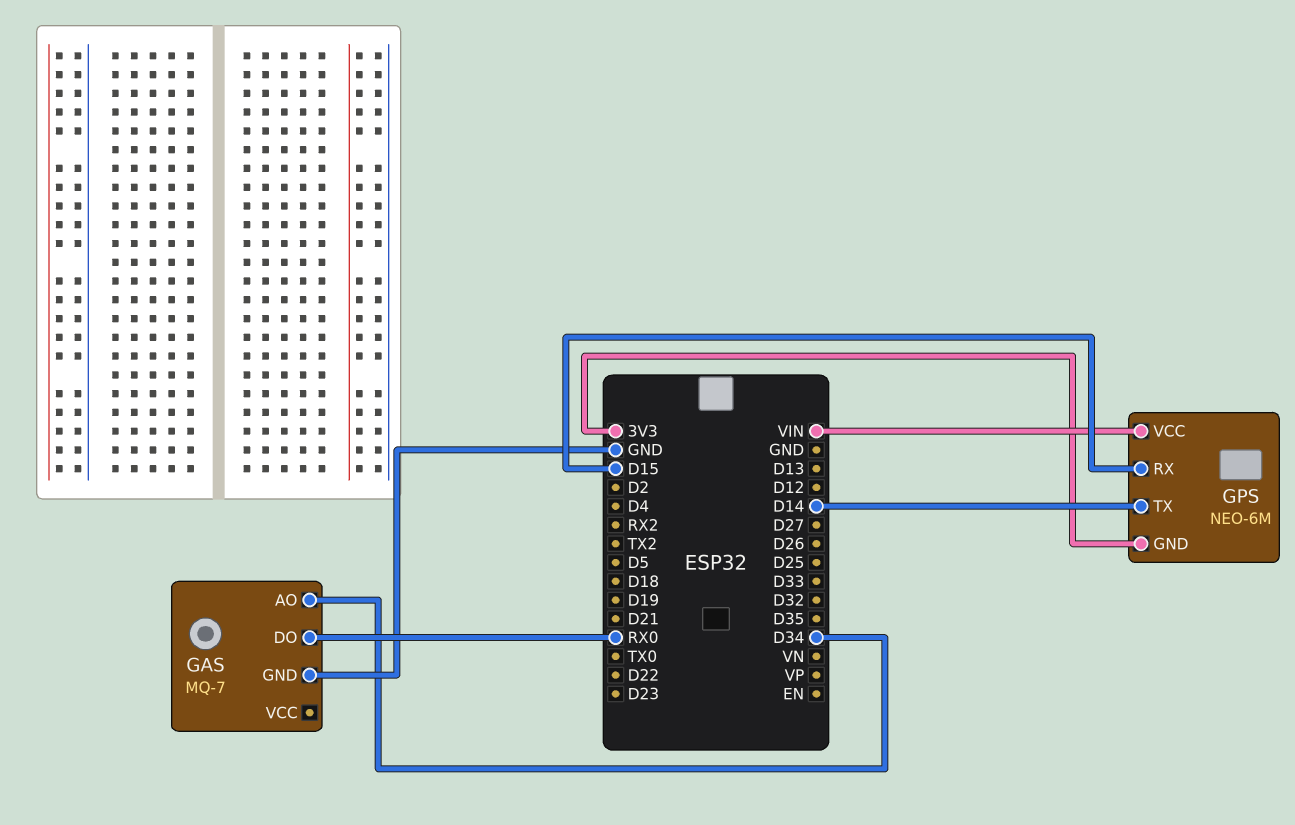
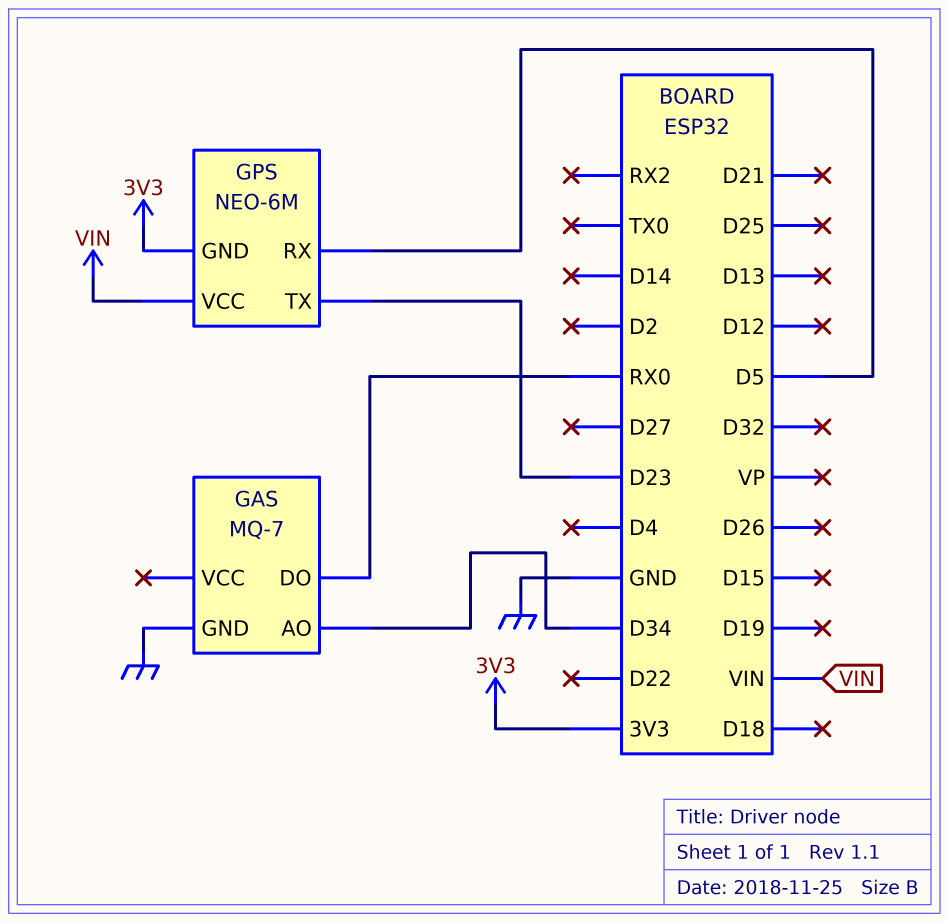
GPS pin RX: D15 -> D5
GPS pin TX: D14 -> D23

